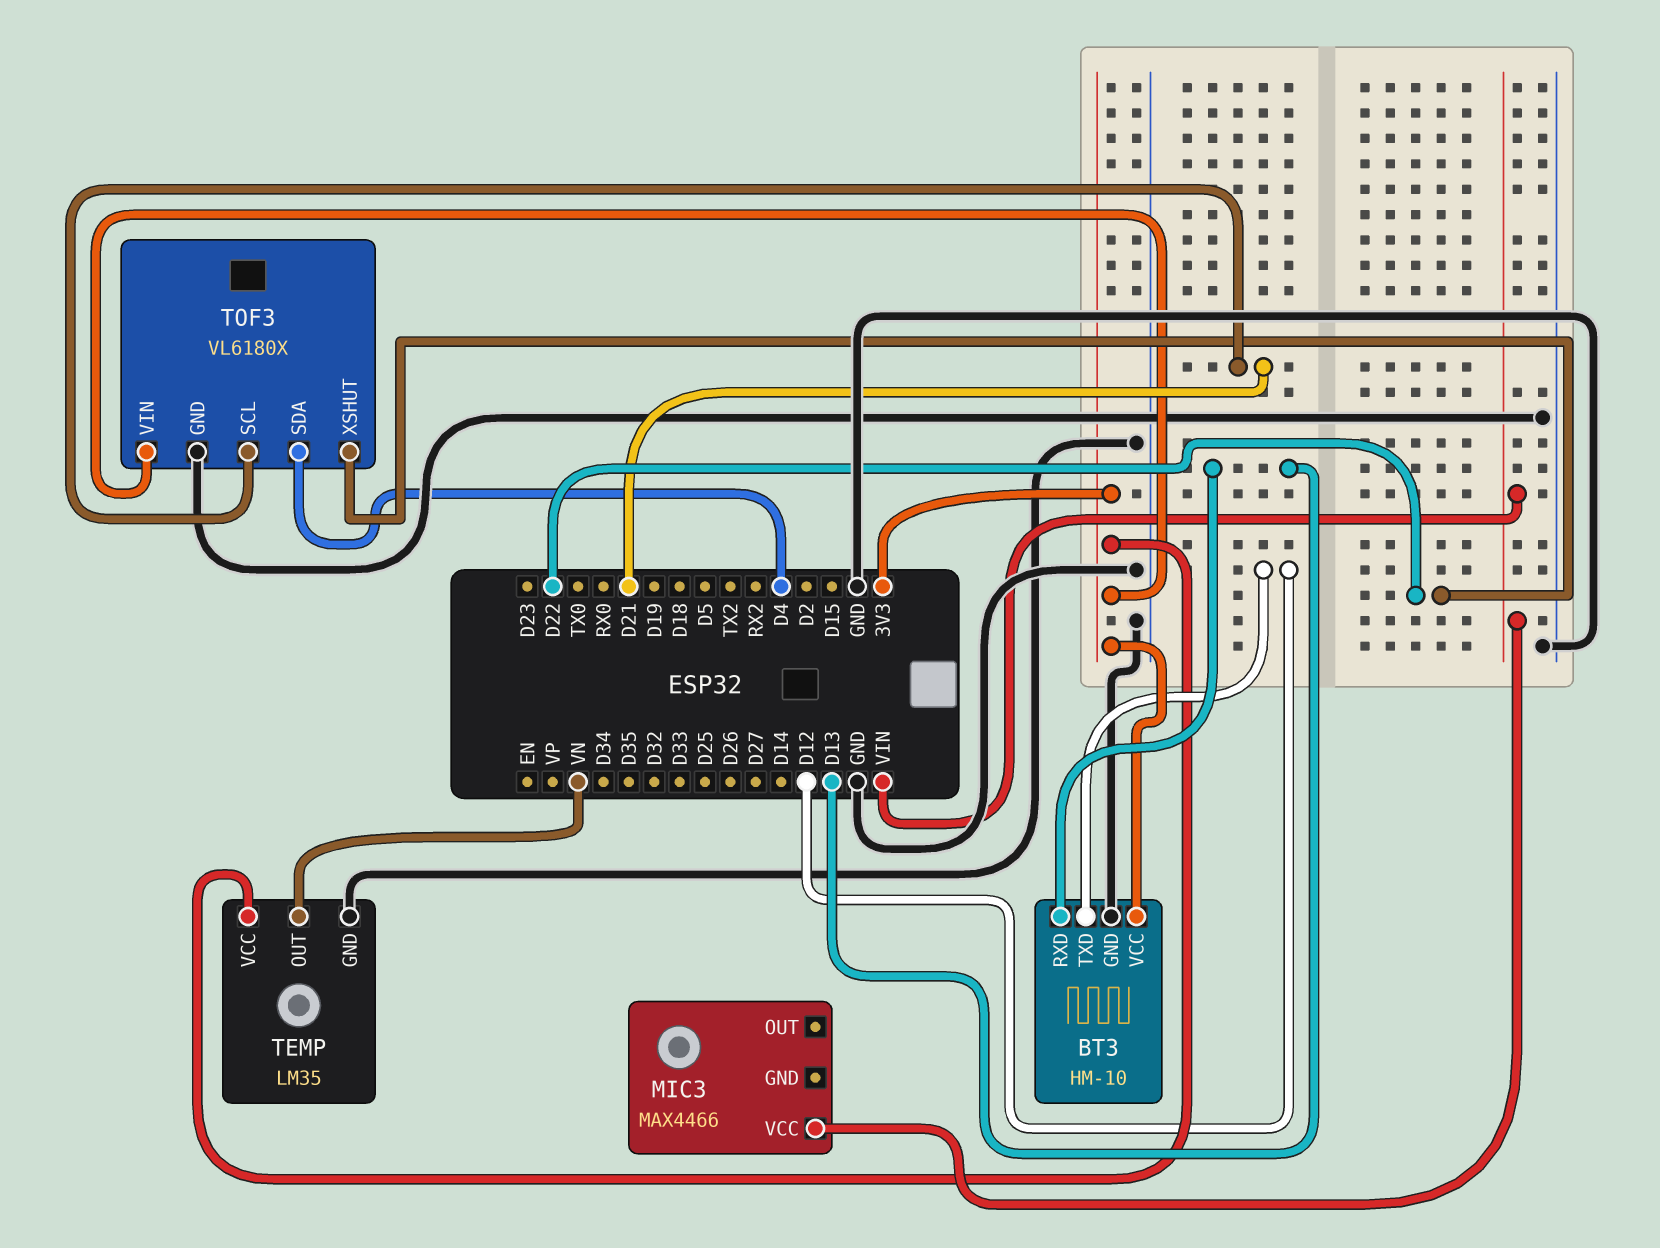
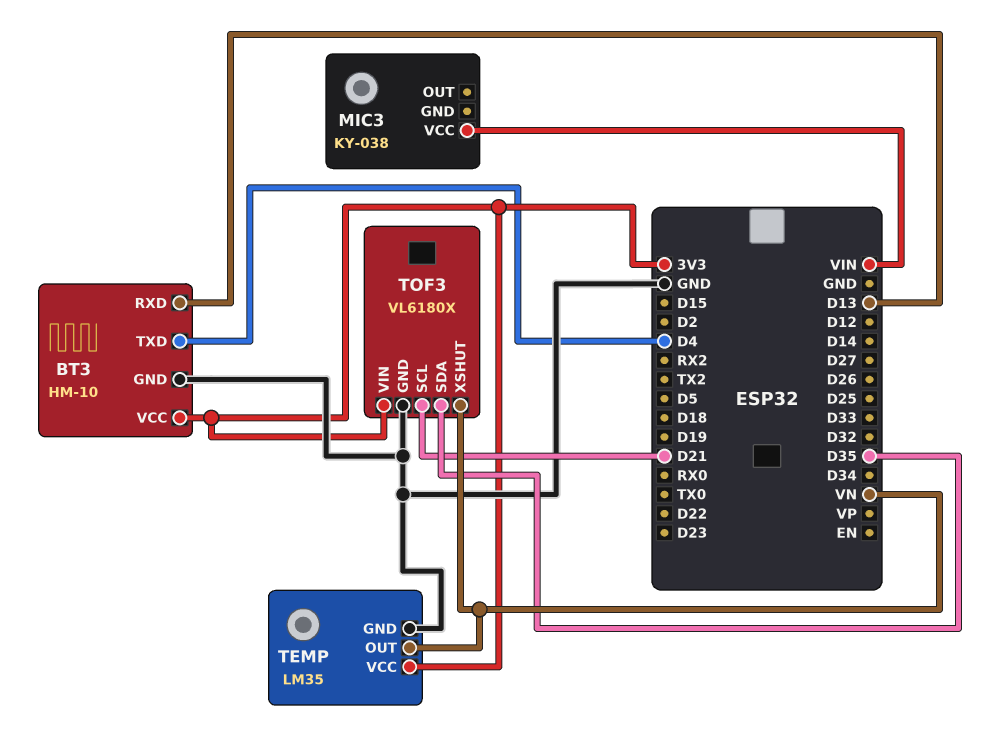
BT3 pin TXD: D12 -> D4
MIC3: MAX4466 -> KY-038
TOF3 pin SDA: D4 -> D35
TOF3 pin XSHUT: D22 -> VN

